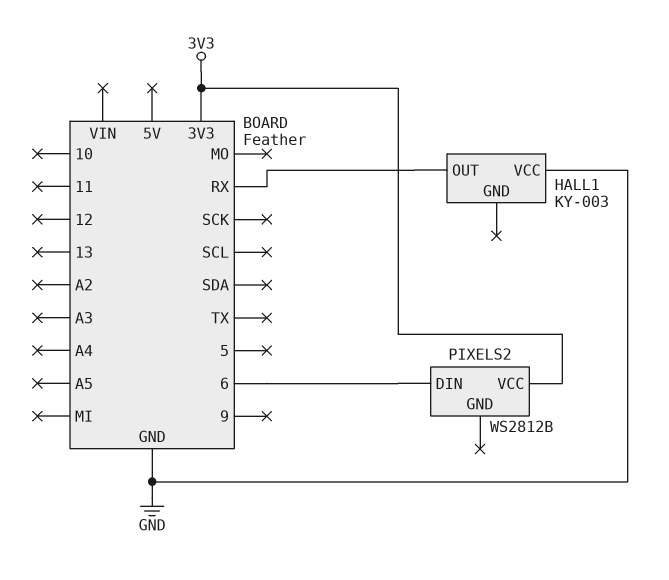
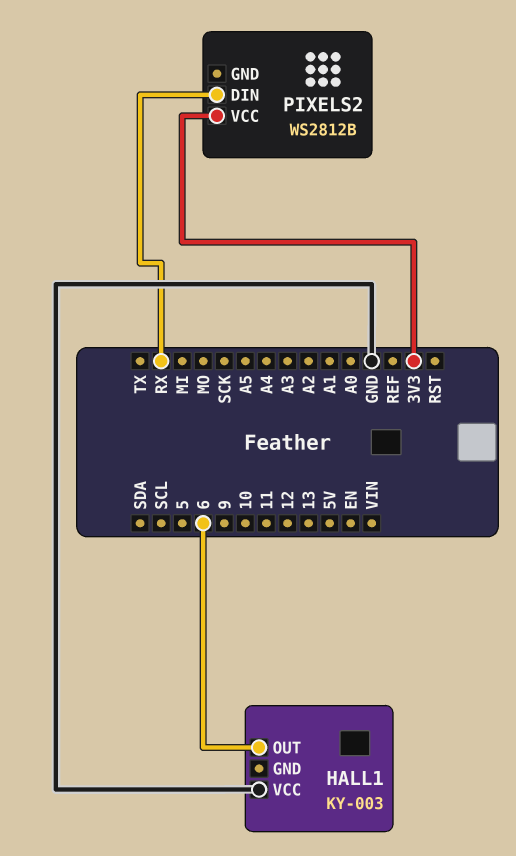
HALL1 pin OUT: RX -> 6
PIXELS2 pin DIN: 6 -> RX

